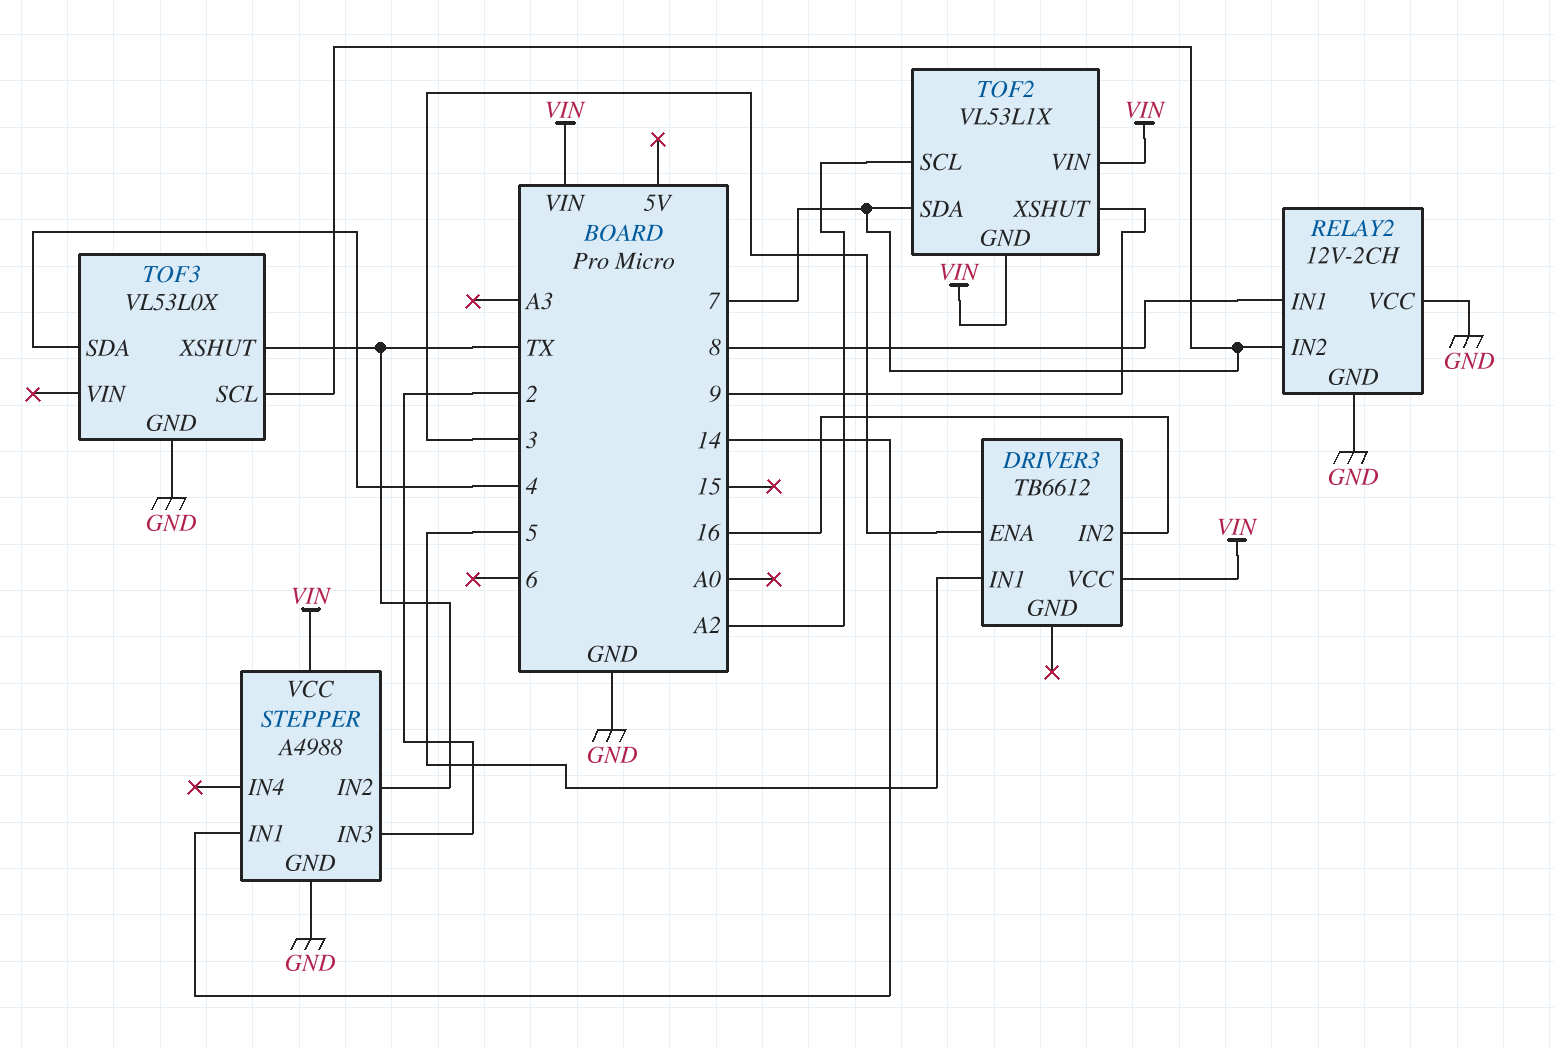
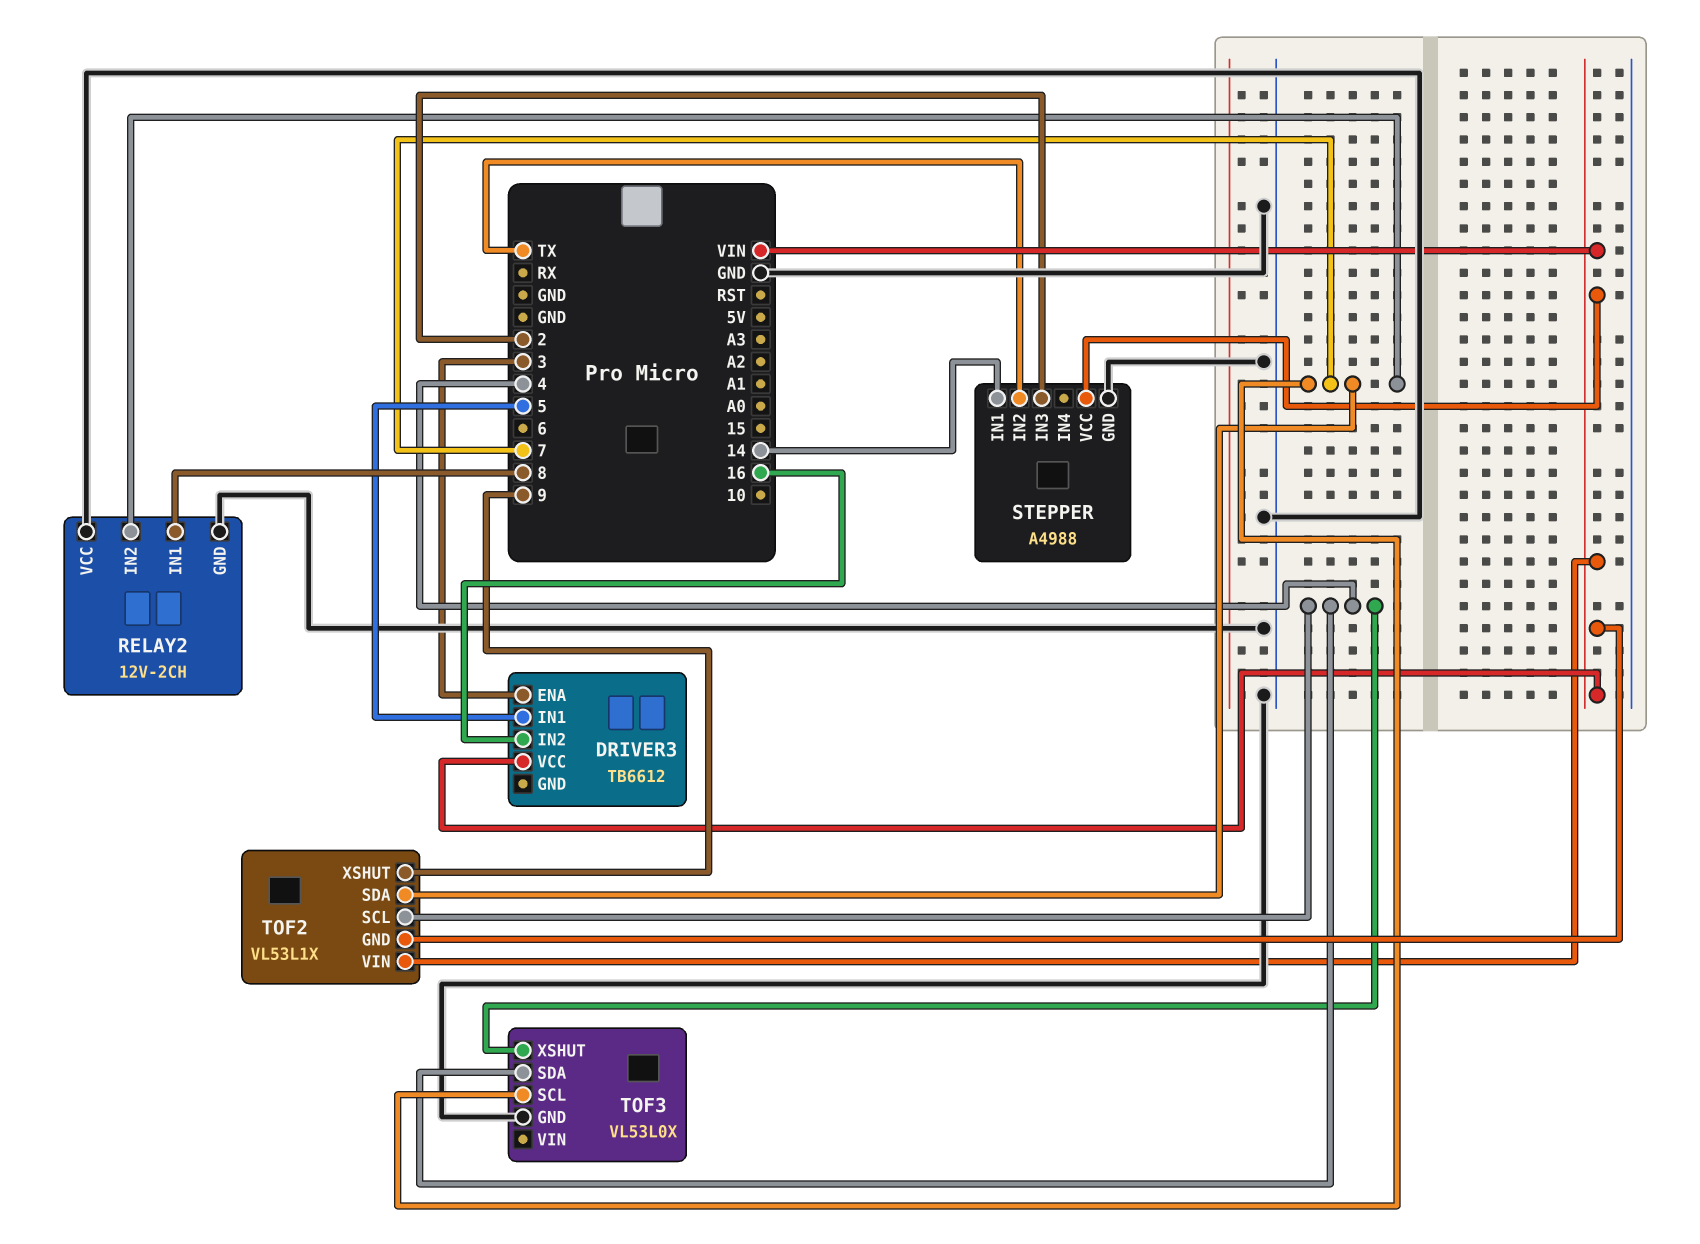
TOF2 pin SCL: A2 -> 4
TOF3 pin XSHUT: TX -> 4

